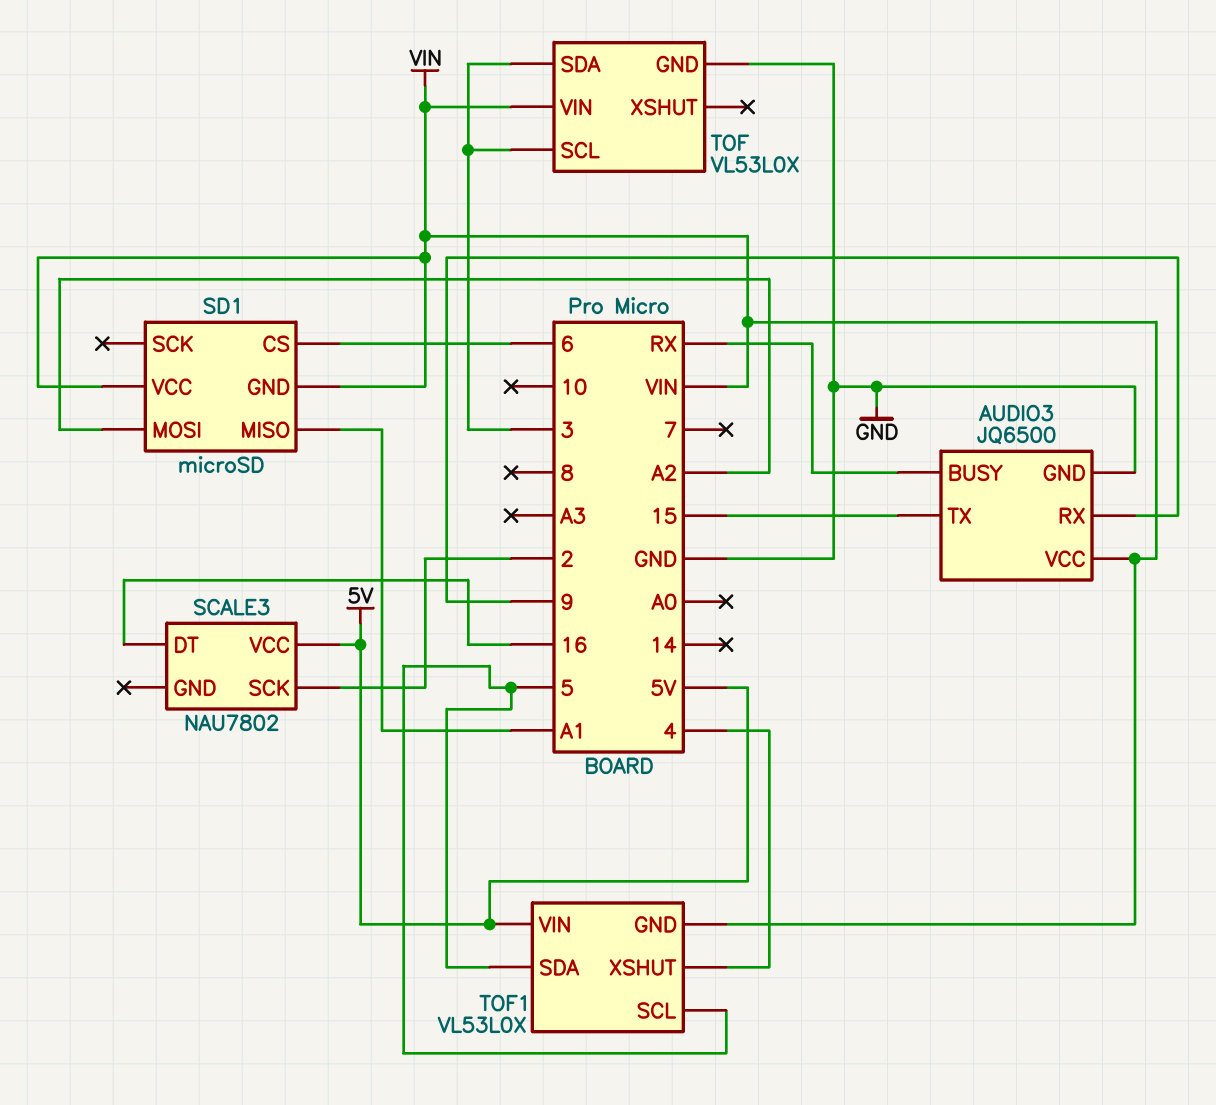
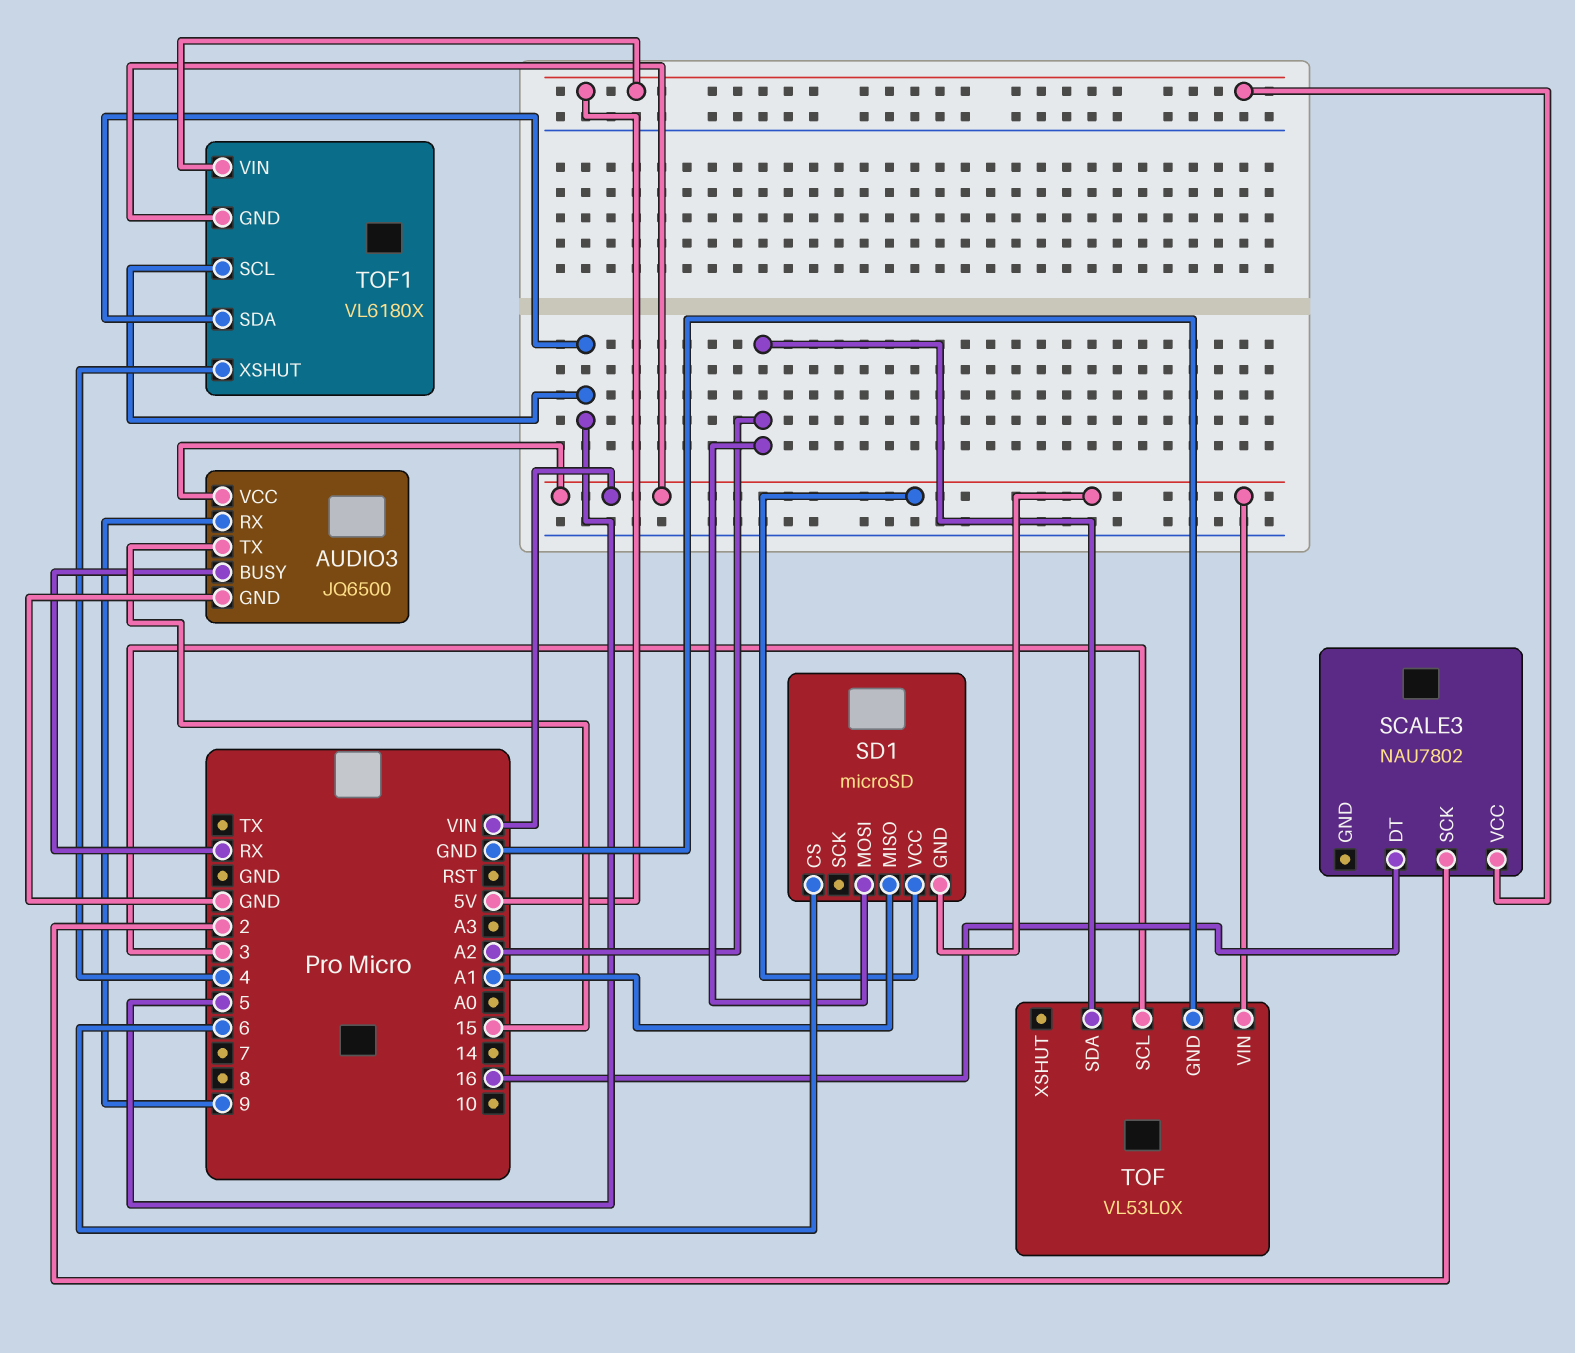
TOF pin SDA: 3 -> A2
TOF1: VL53L0X -> VL6180X

